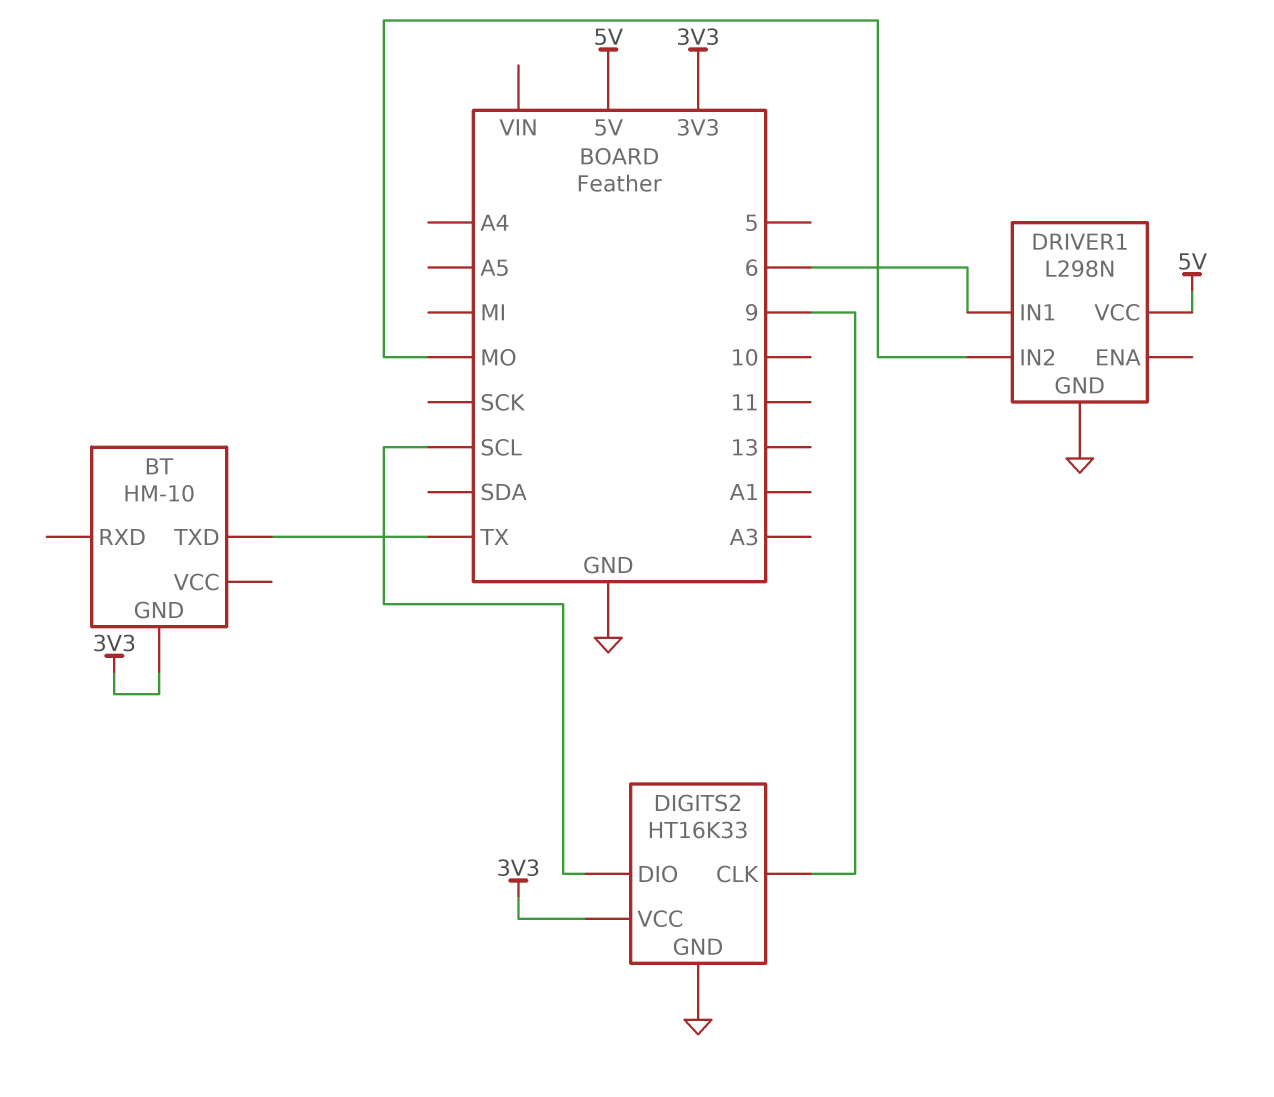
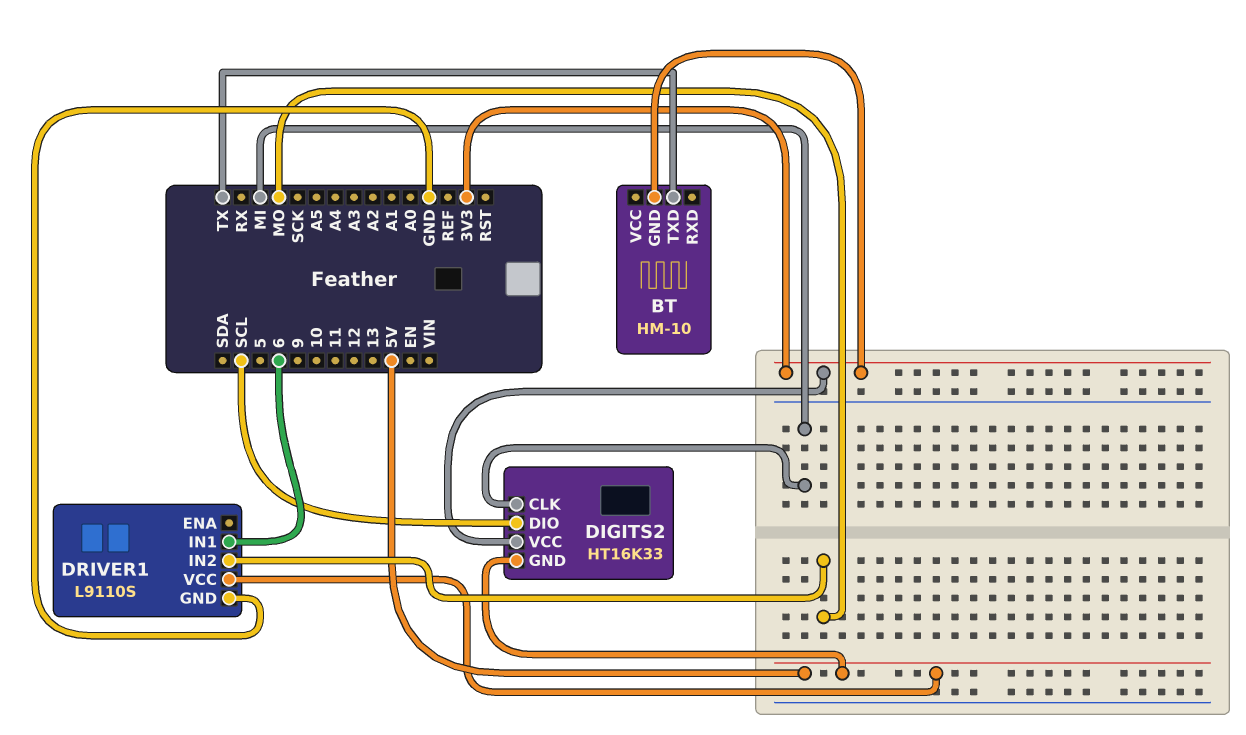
DIGITS2 pin CLK: 9 -> MI
DIGITS2 pin GND: GND -> 5V
DRIVER1: L298N -> L9110S

